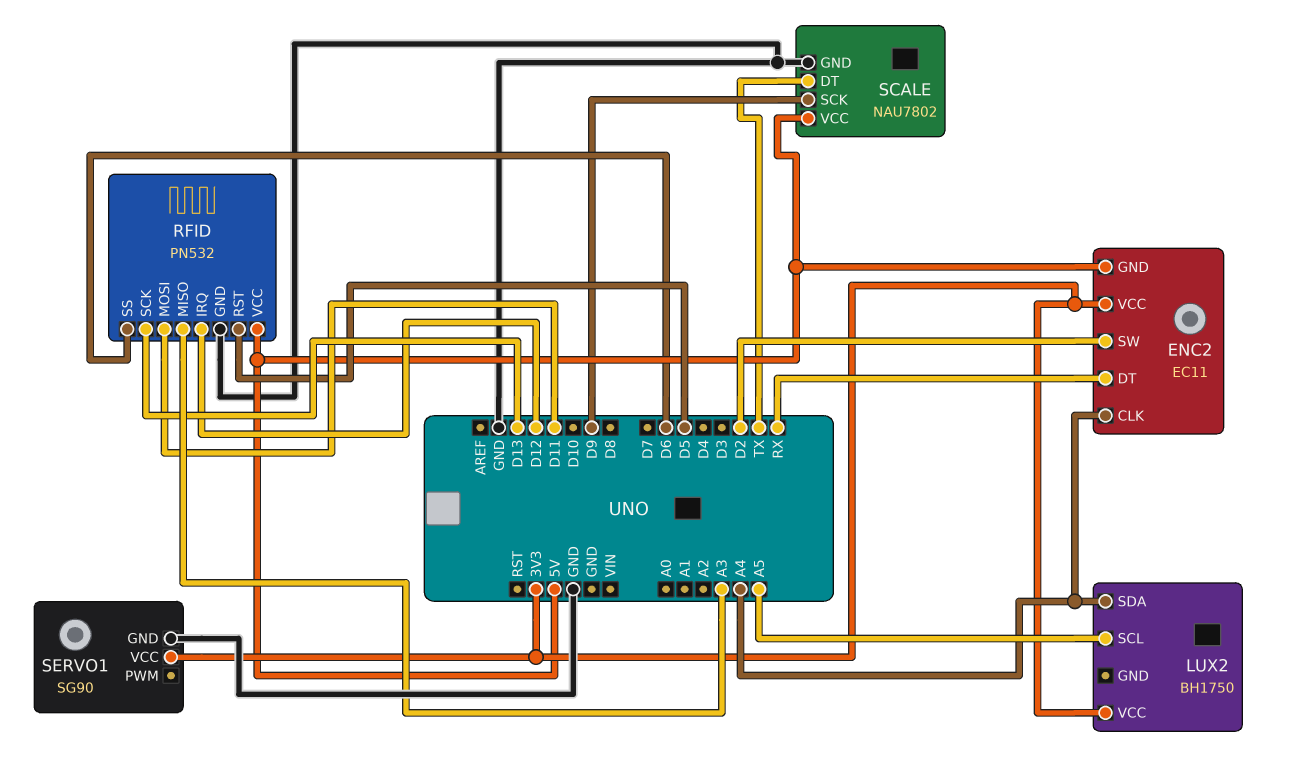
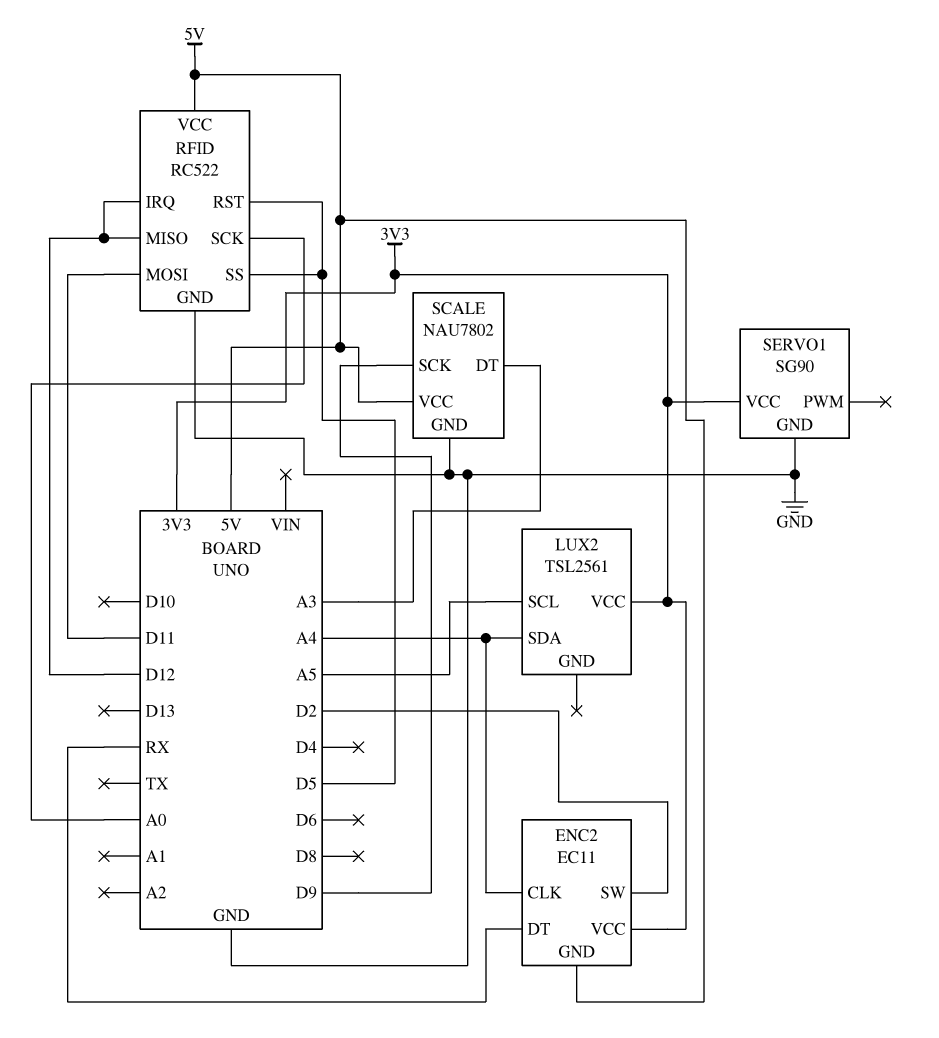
LUX2: BH1750 -> TSL2561
RFID: PN532 -> RC522
RFID pin MISO: A3 -> D12
RFID pin SCK: D13 -> A0
RFID pin SS: D6 -> D5
SCALE pin DT: TX -> A3

